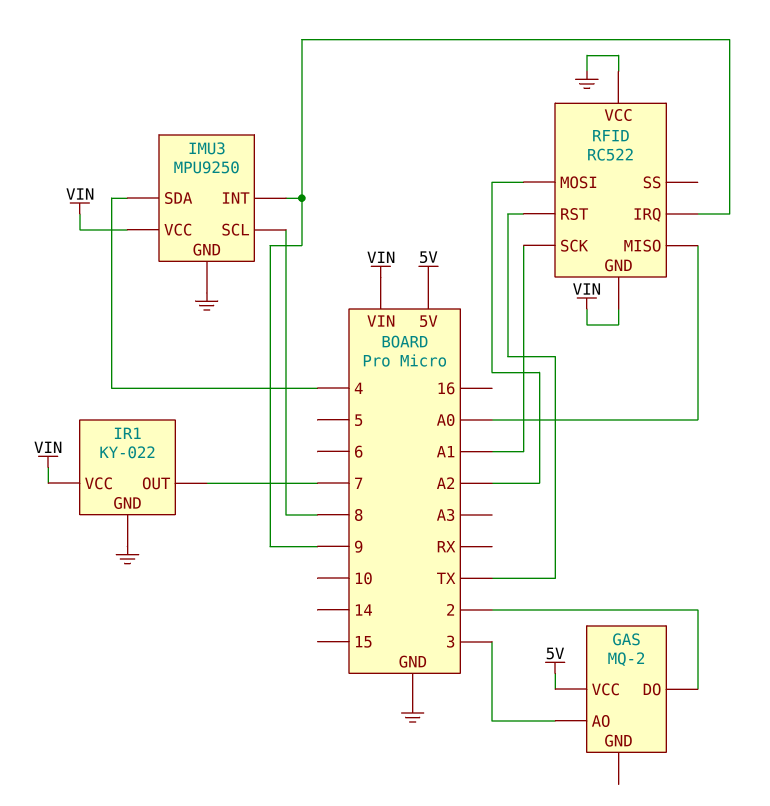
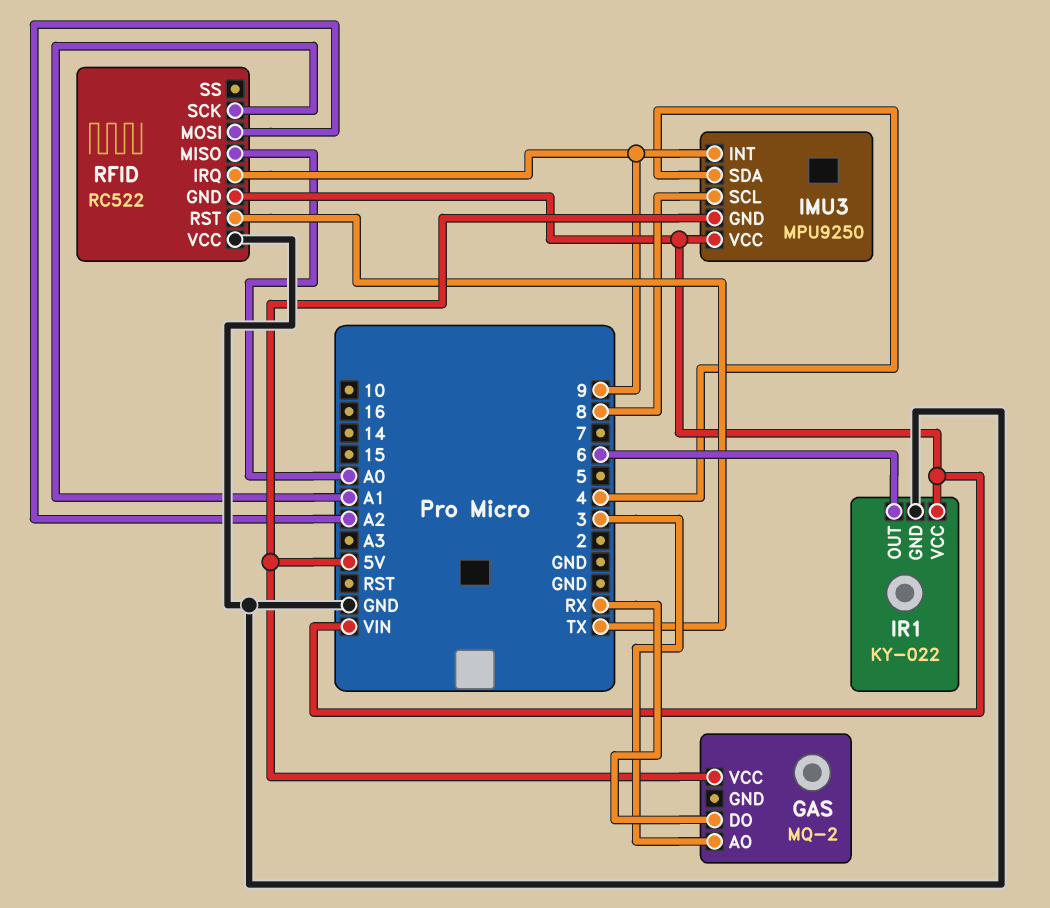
GAS pin DO: 2 -> RX
IMU3 pin GND: GND -> 5V
IR1 pin OUT: 7 -> 6

